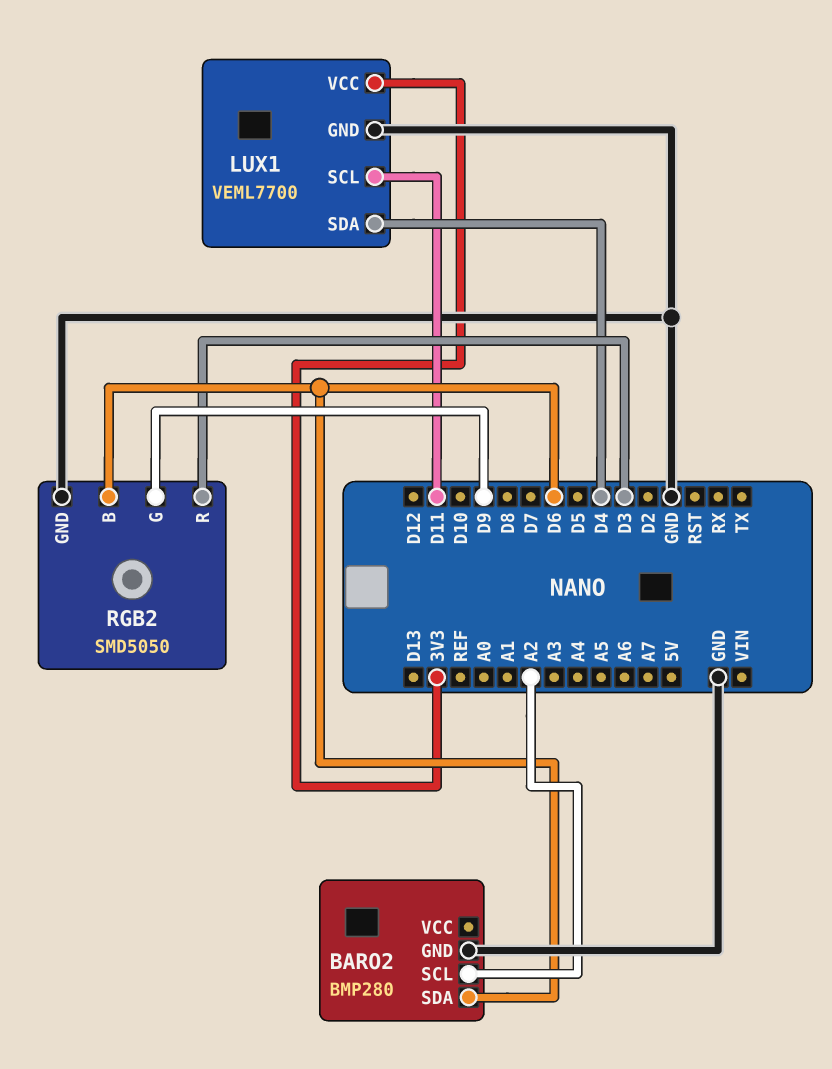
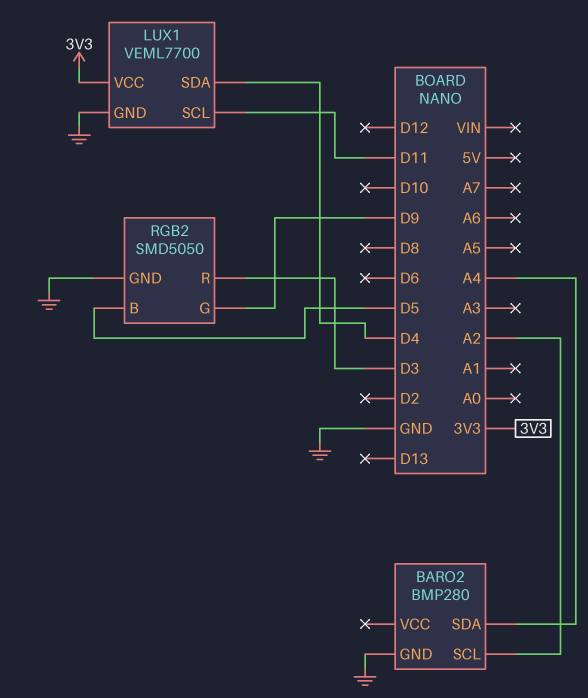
BARO2 pin SDA: D6 -> A4
RGB2 pin B: D6 -> D5

